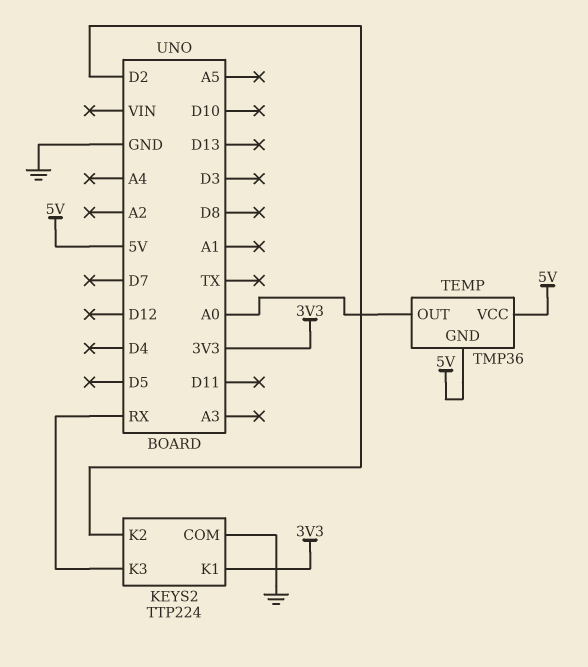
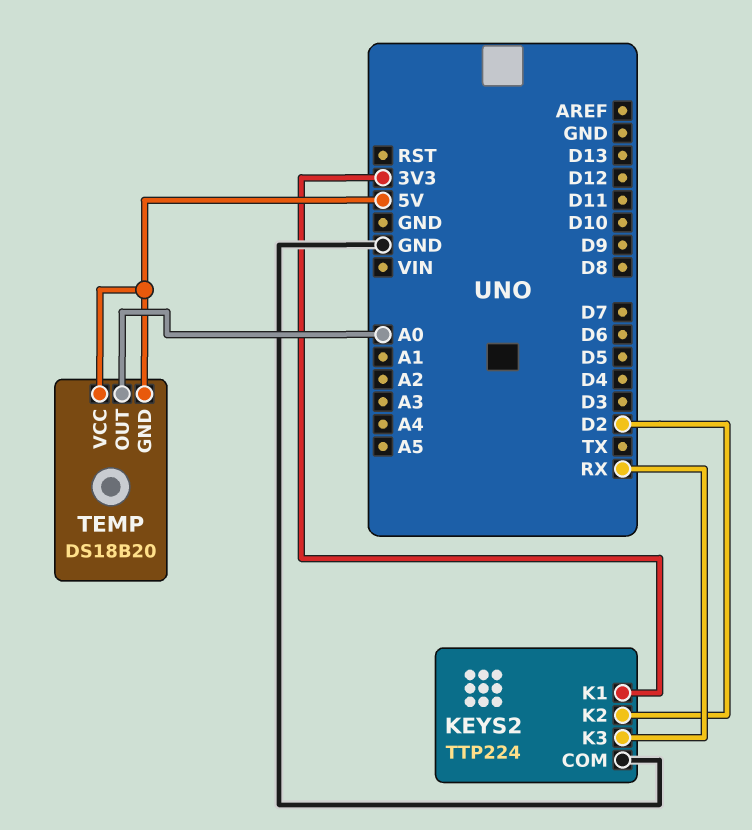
TEMP: TMP36 -> DS18B20

